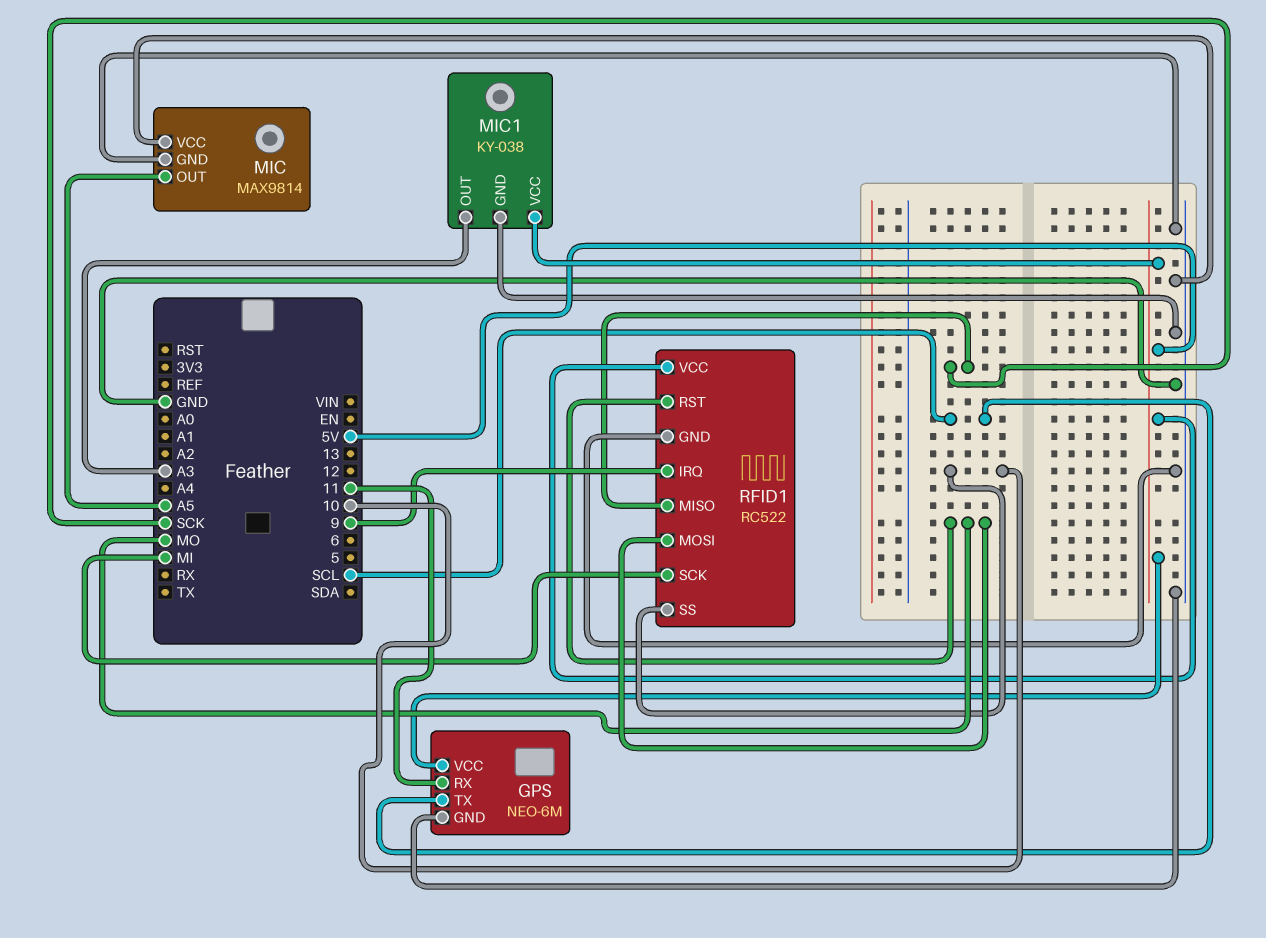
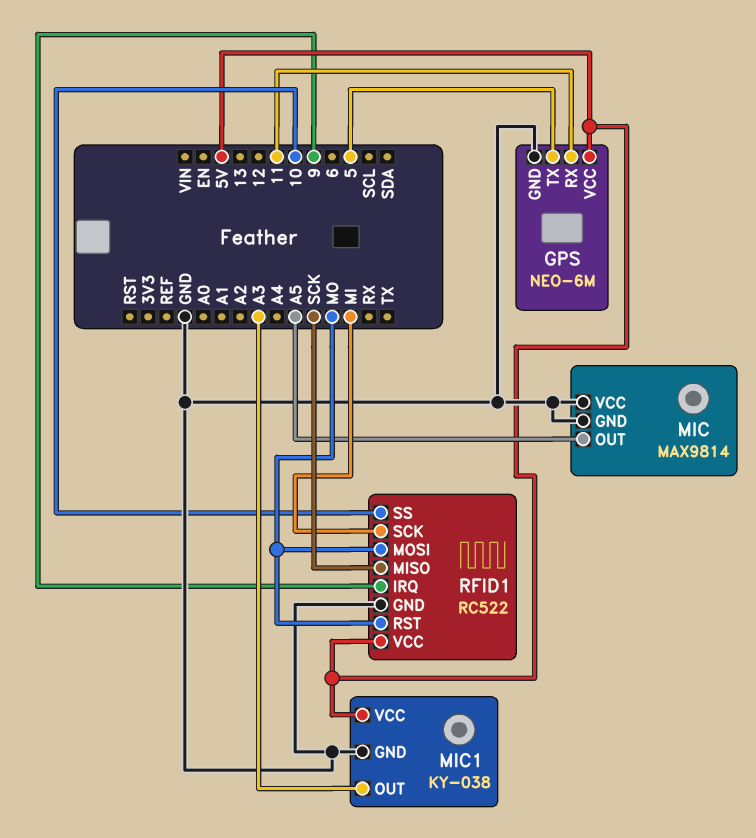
GPS pin TX: SCL -> 5

